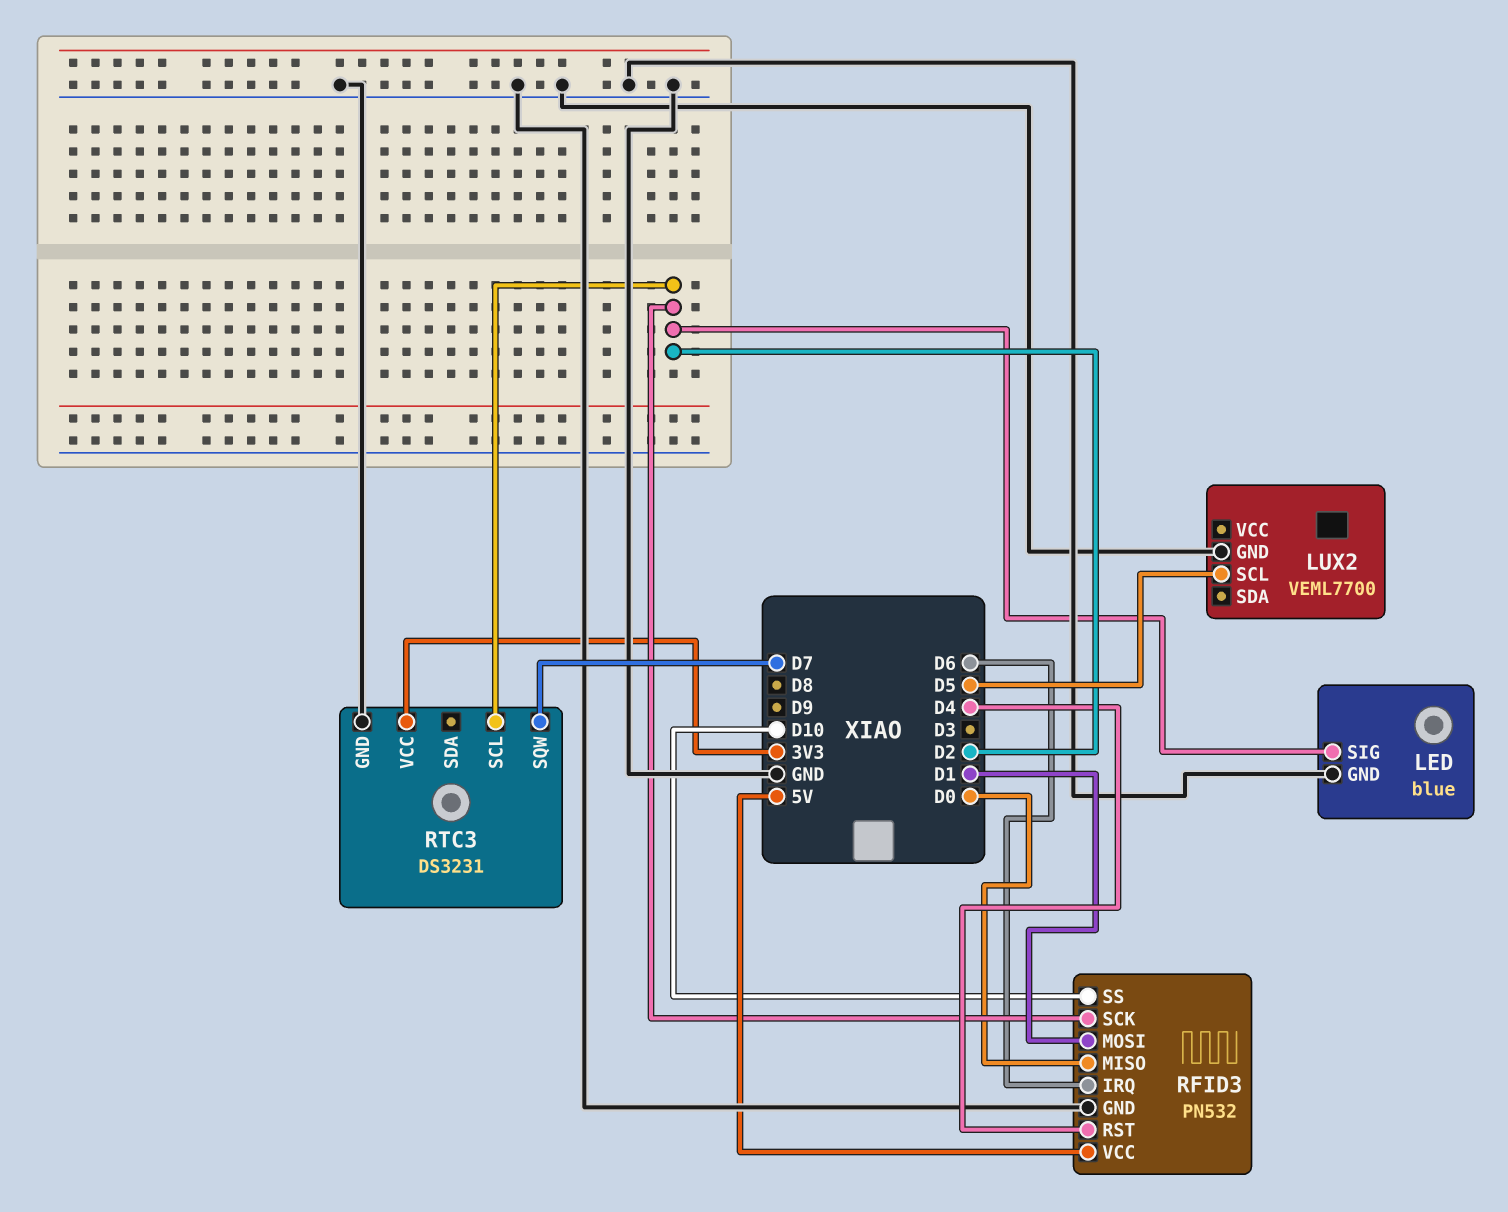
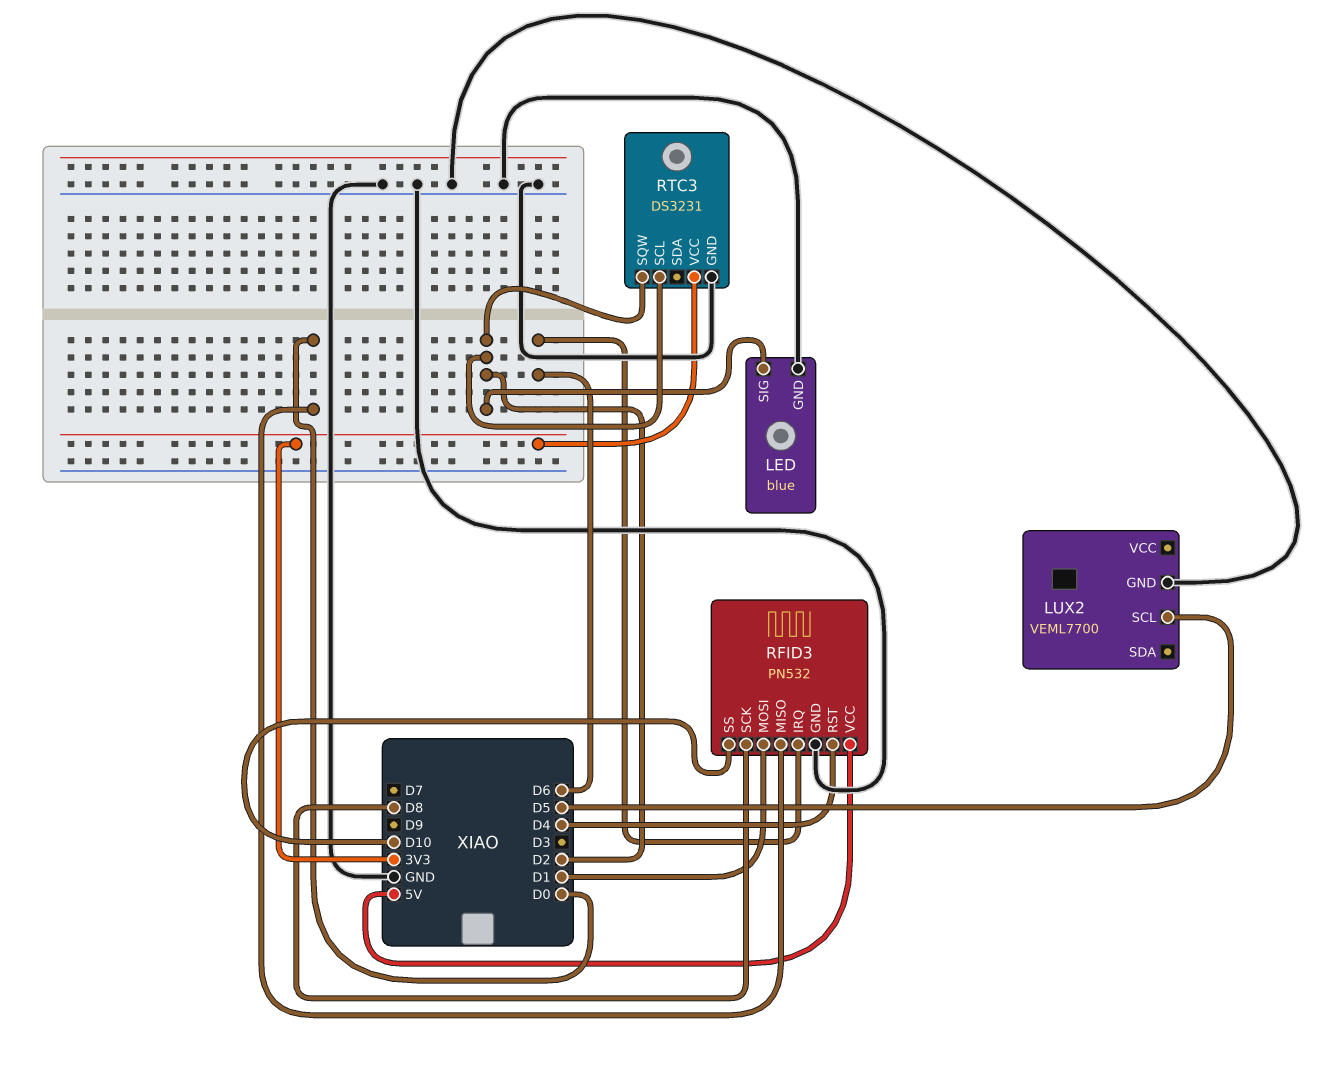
RFID3 pin SCK: D2 -> D8
RTC3 pin SQW: D7 -> D2

